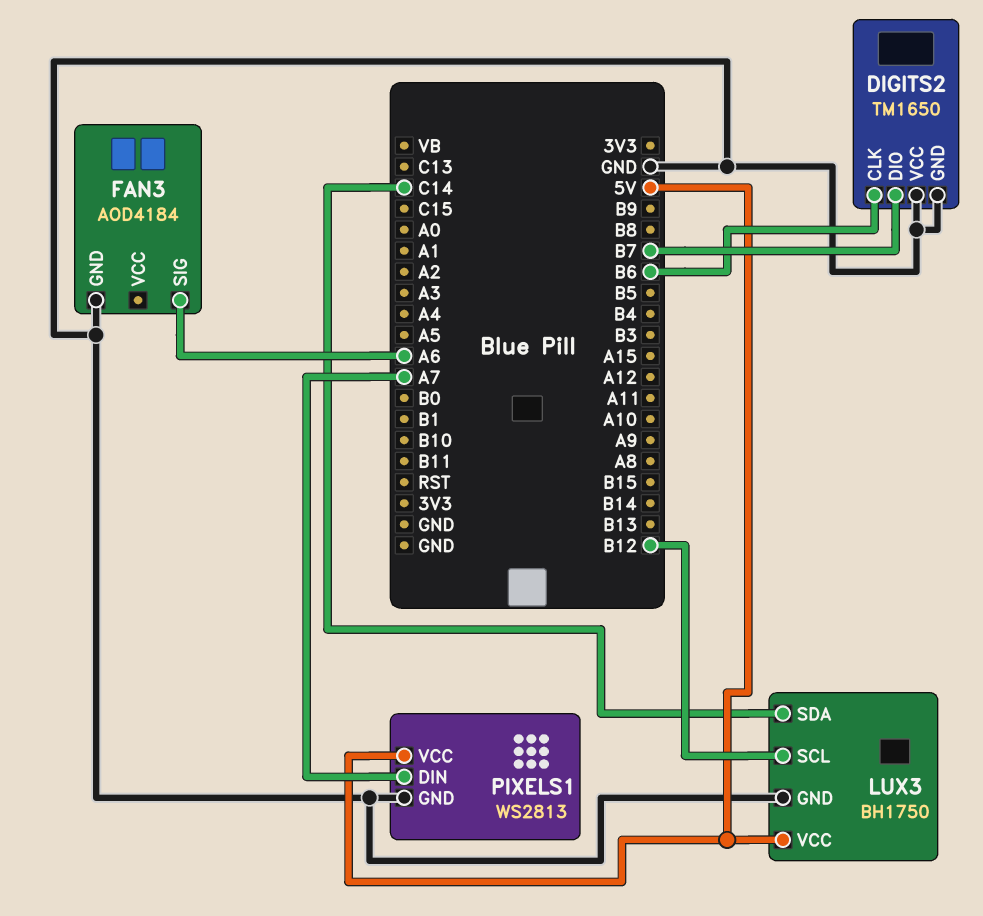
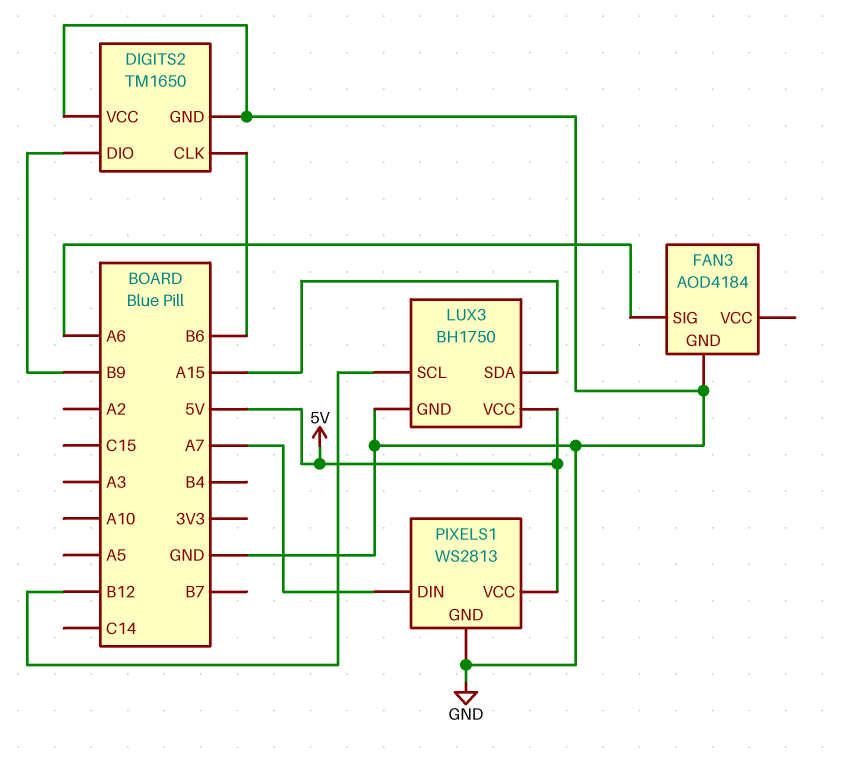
DIGITS2 pin DIO: B7 -> B9
LUX3 pin SDA: C14 -> A15

